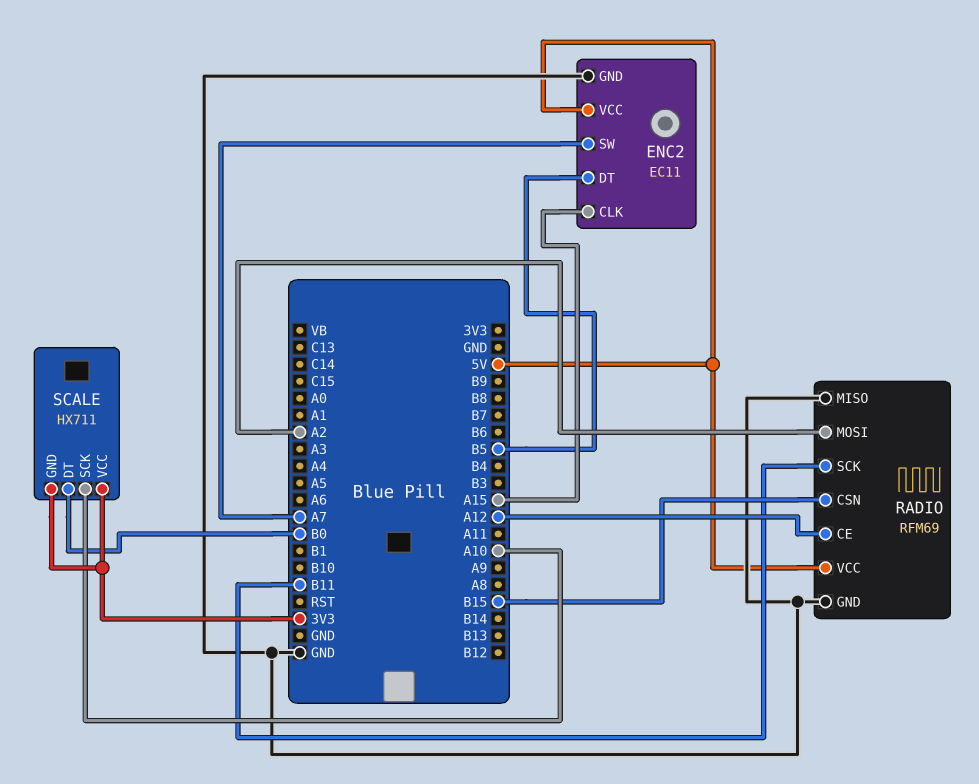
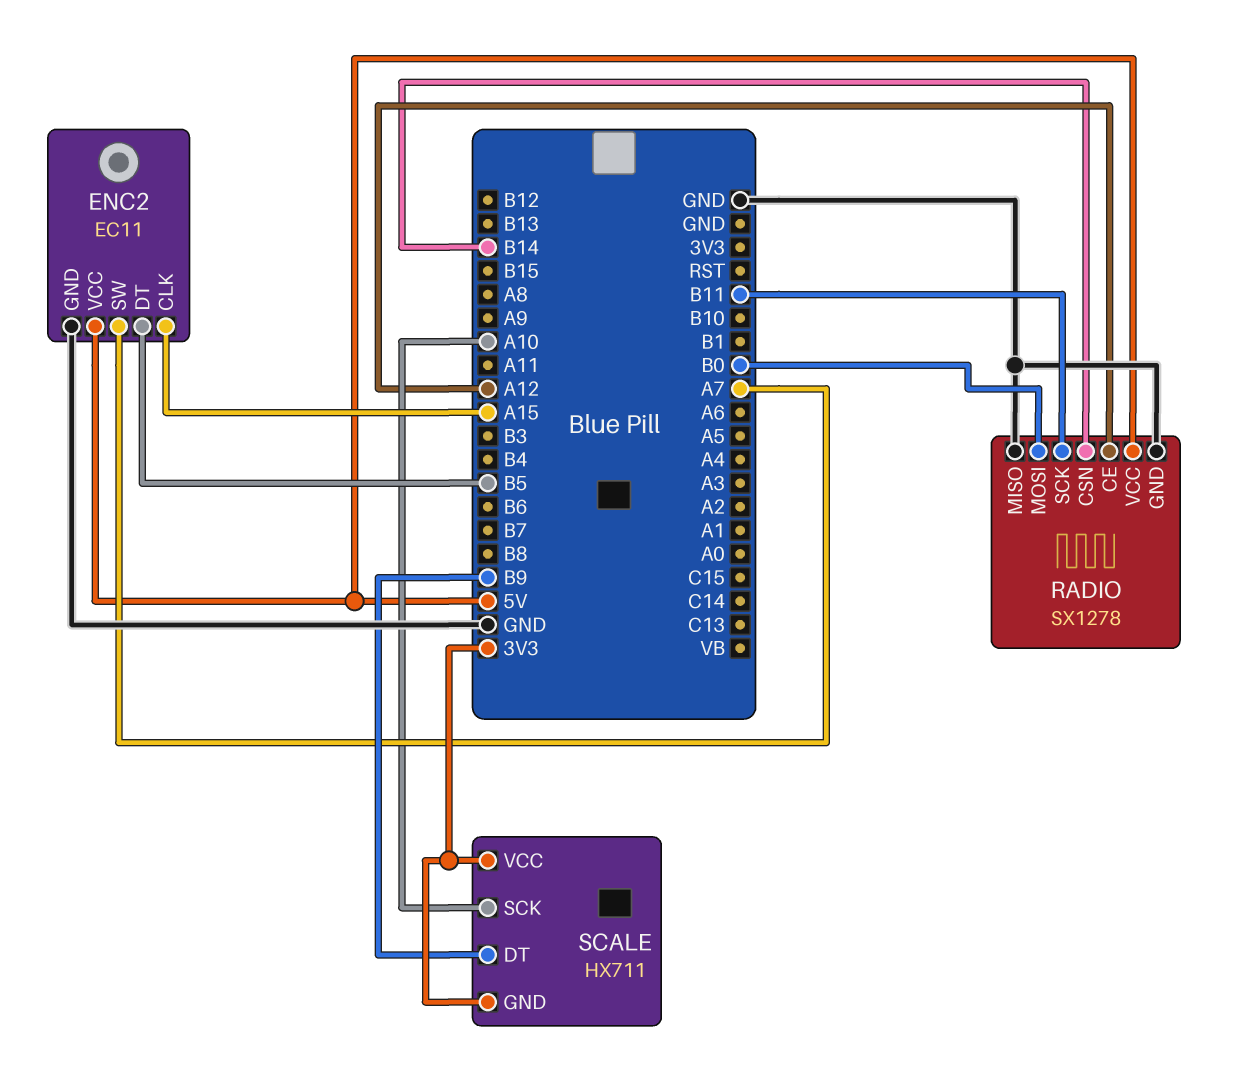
RADIO: RFM69 -> SX1278
RADIO pin CSN: B15 -> B14
RADIO pin MOSI: A2 -> B0
SCALE pin DT: B0 -> B9

